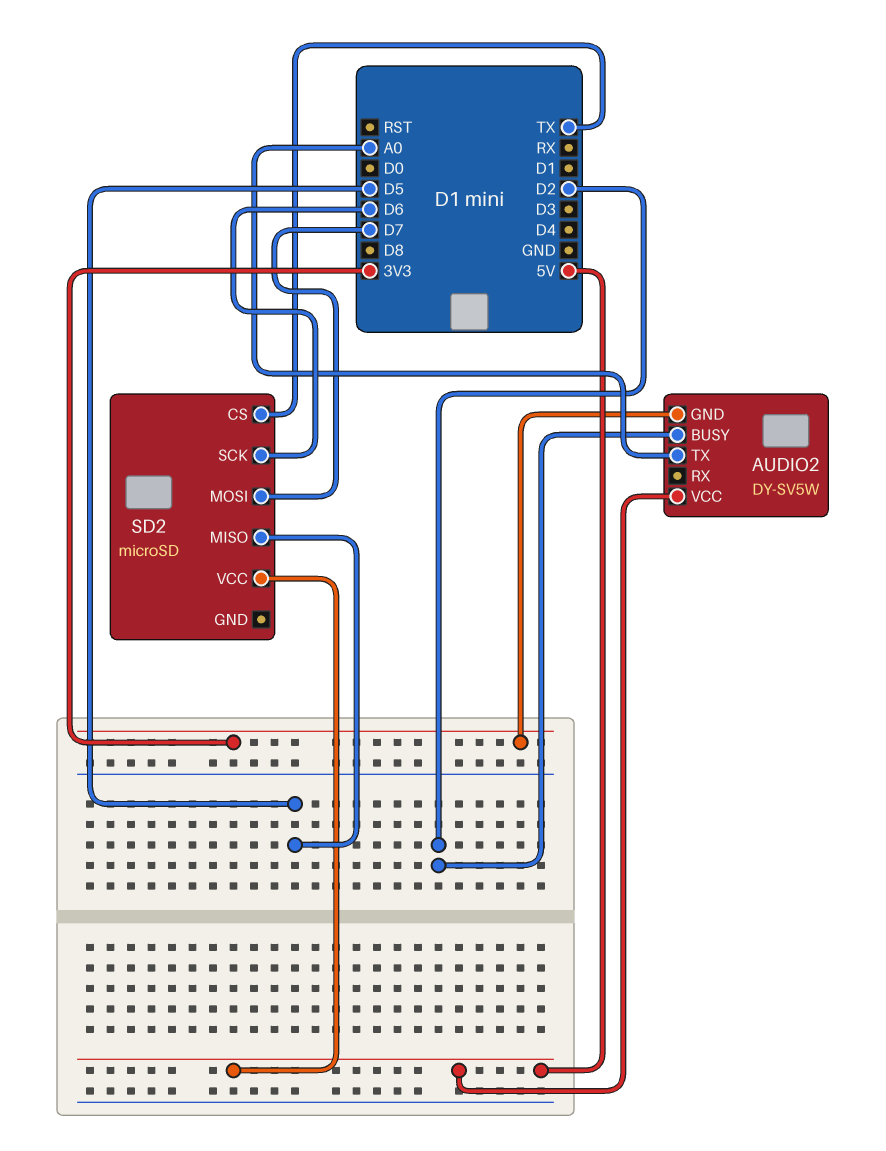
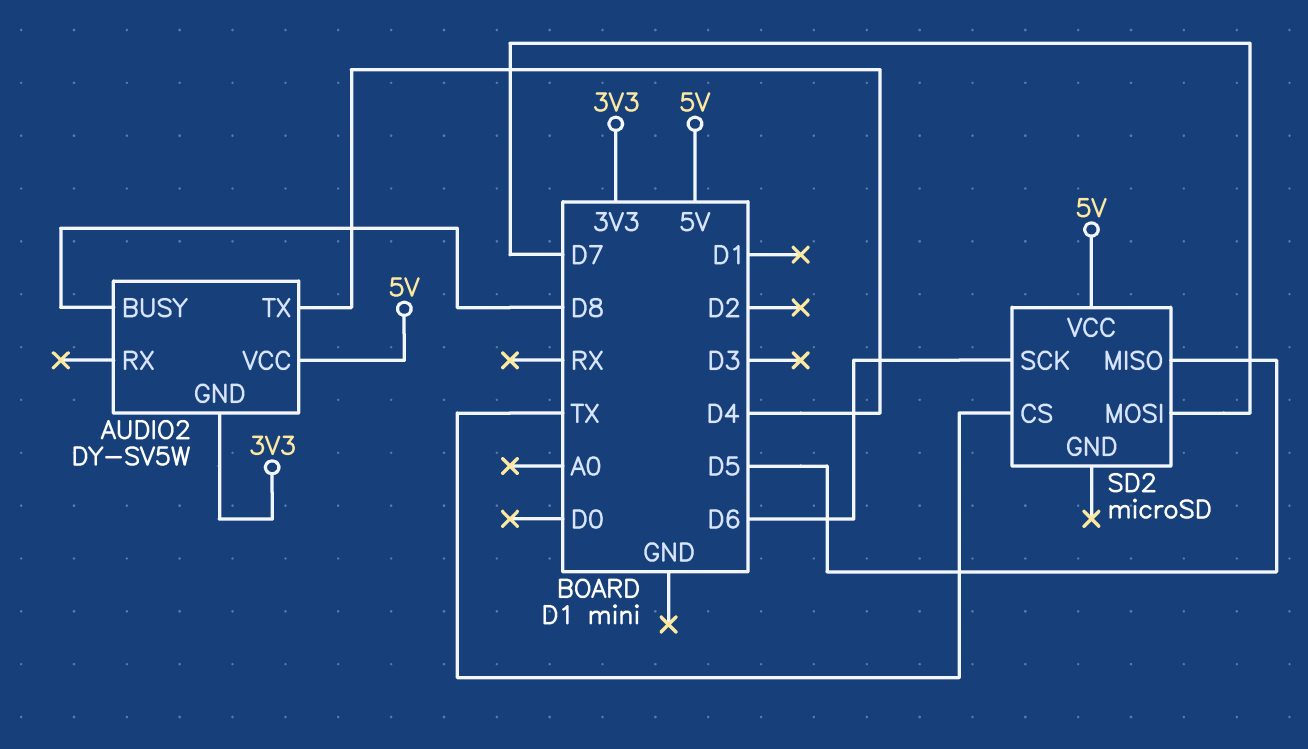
AUDIO2 pin BUSY: D2 -> D8
AUDIO2 pin TX: A0 -> D4

